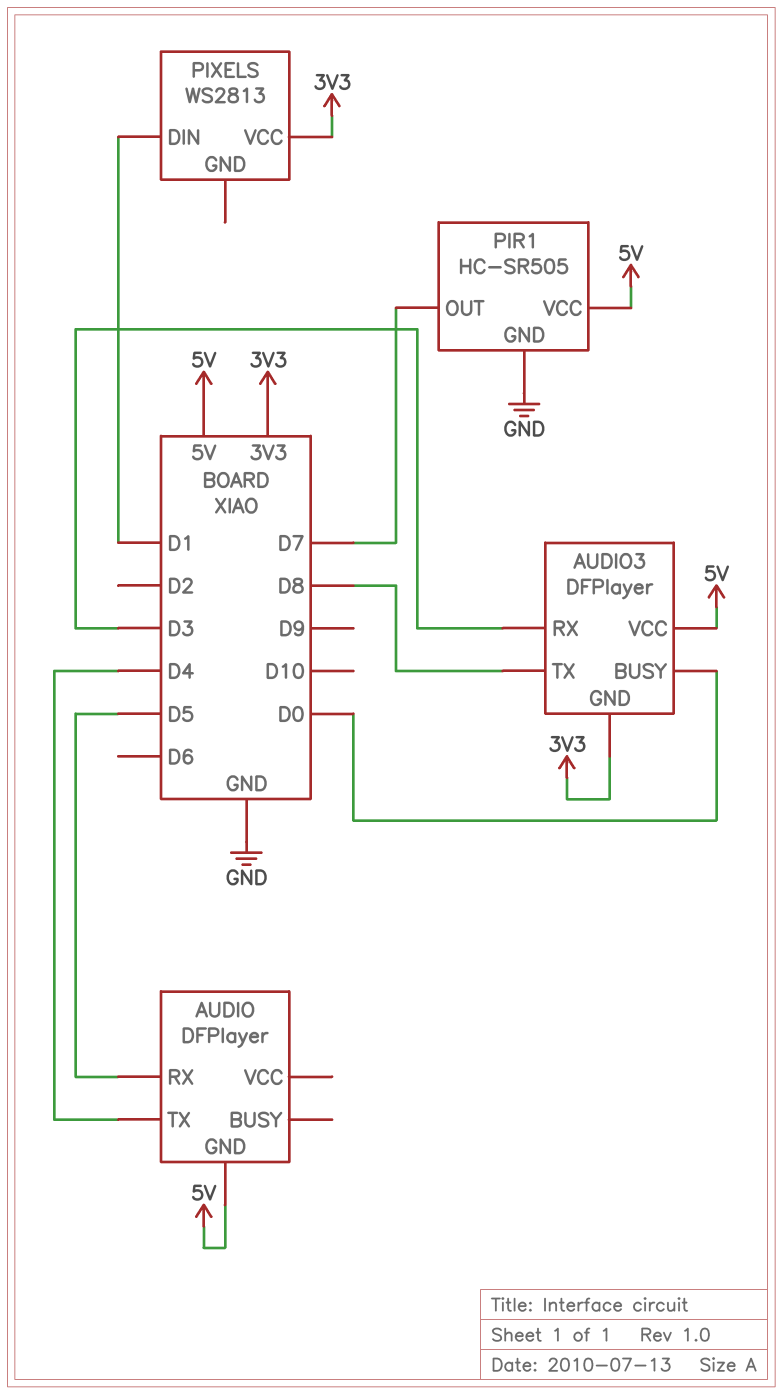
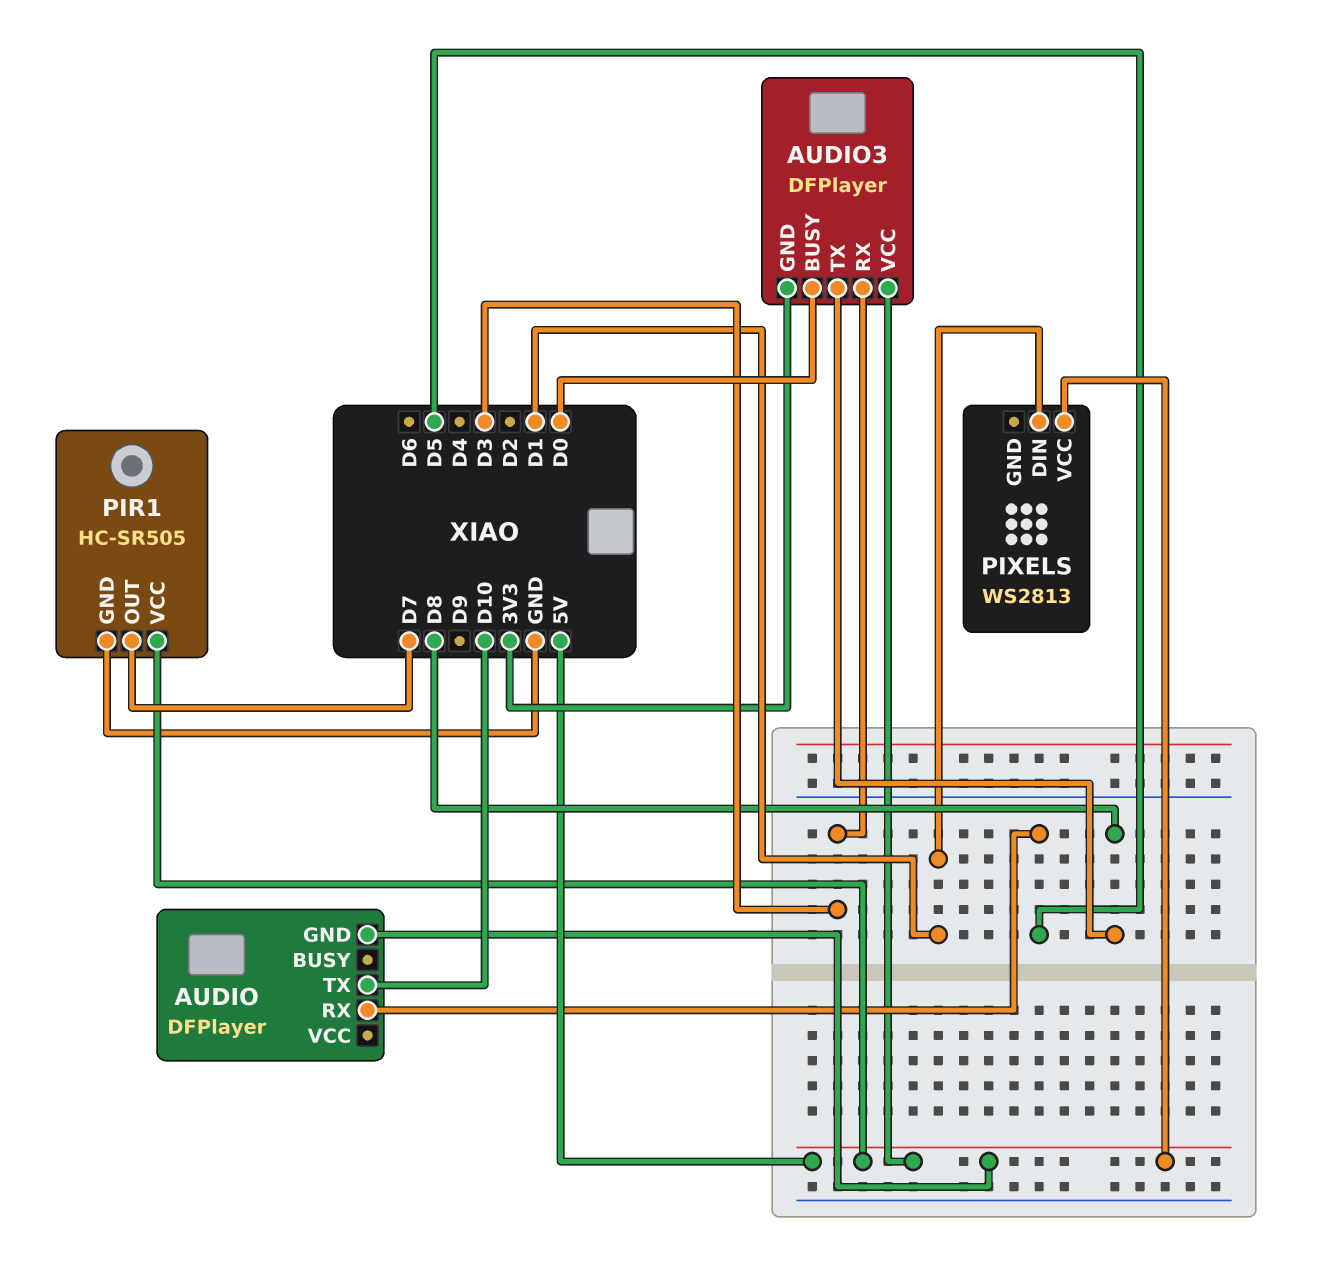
AUDIO pin TX: D4 -> D10
PIXELS pin VCC: 3V3 -> 5V

